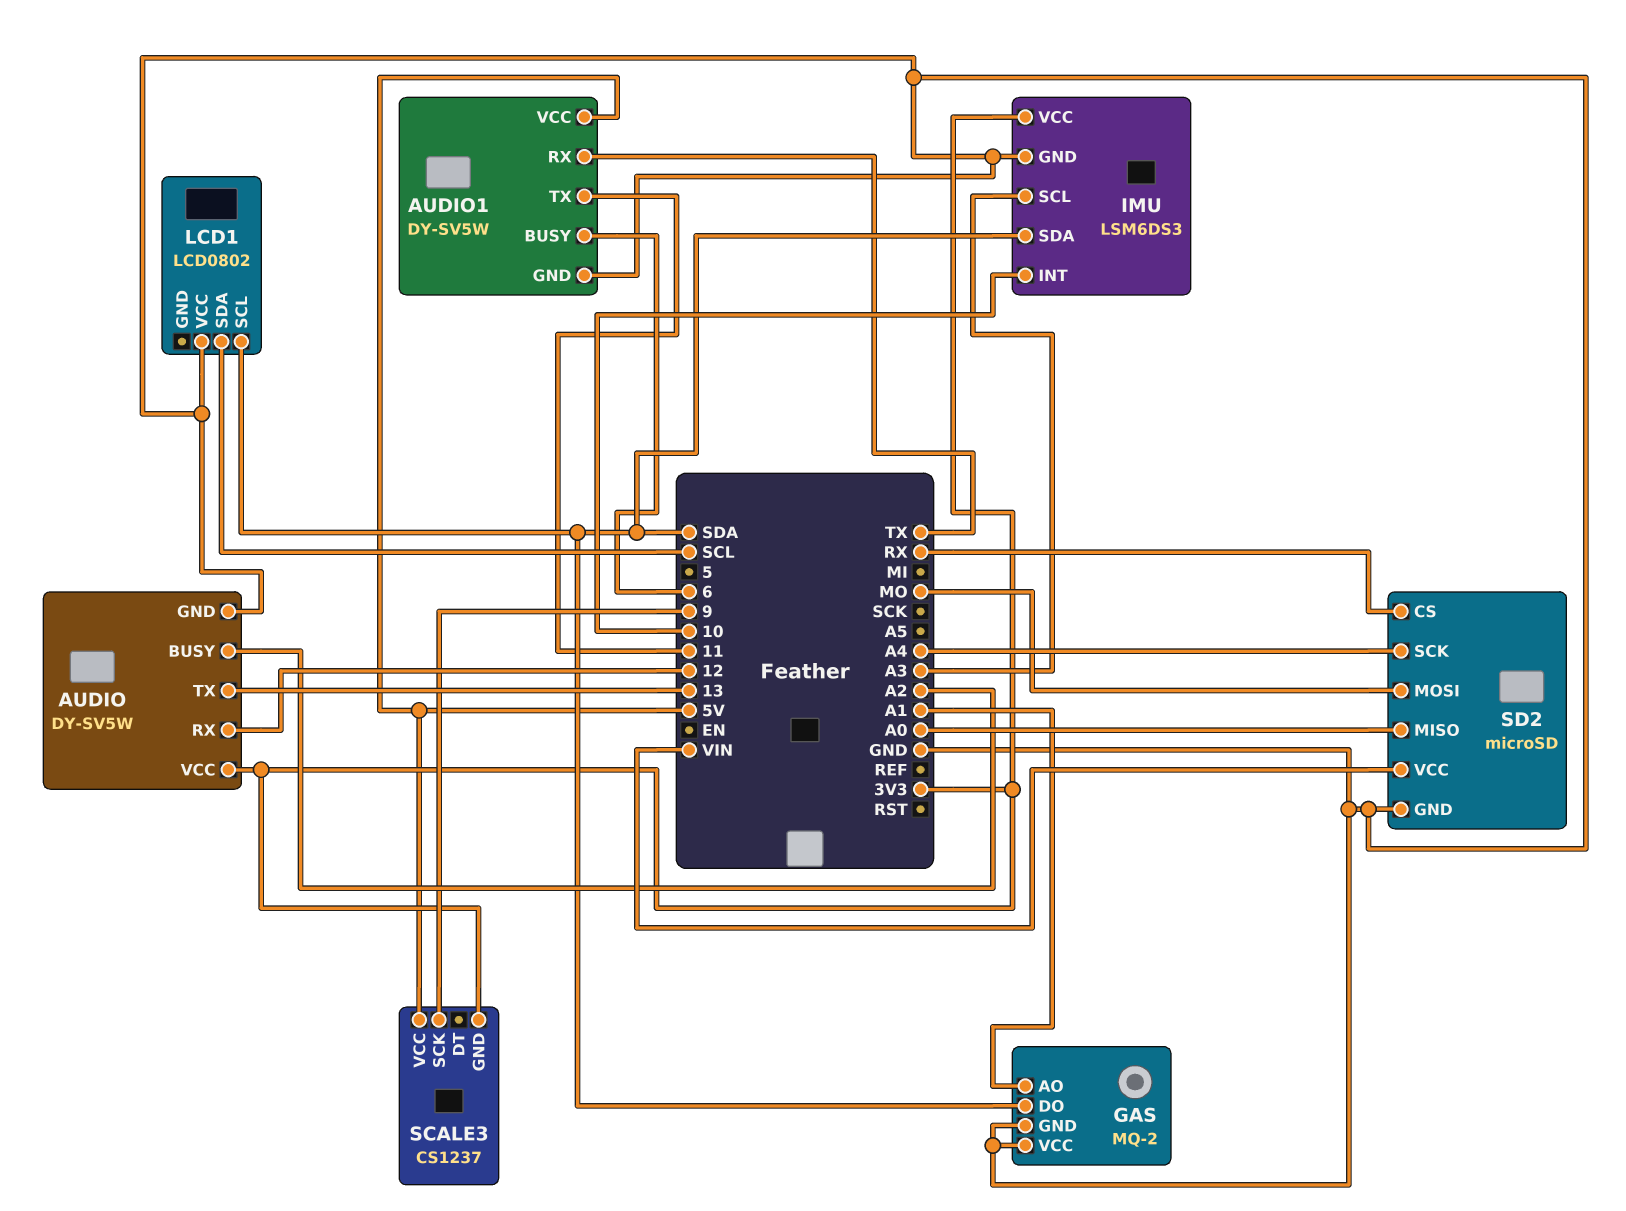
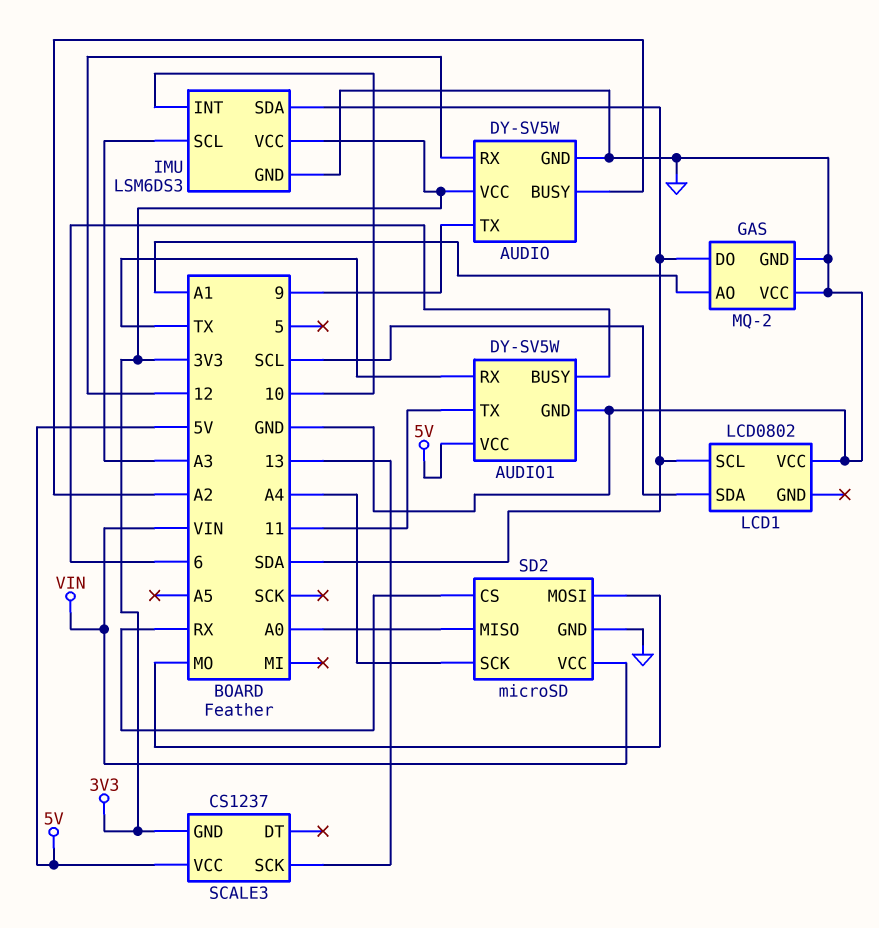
AUDIO pin TX: 13 -> 9
SCALE3 pin SCK: 9 -> 13

